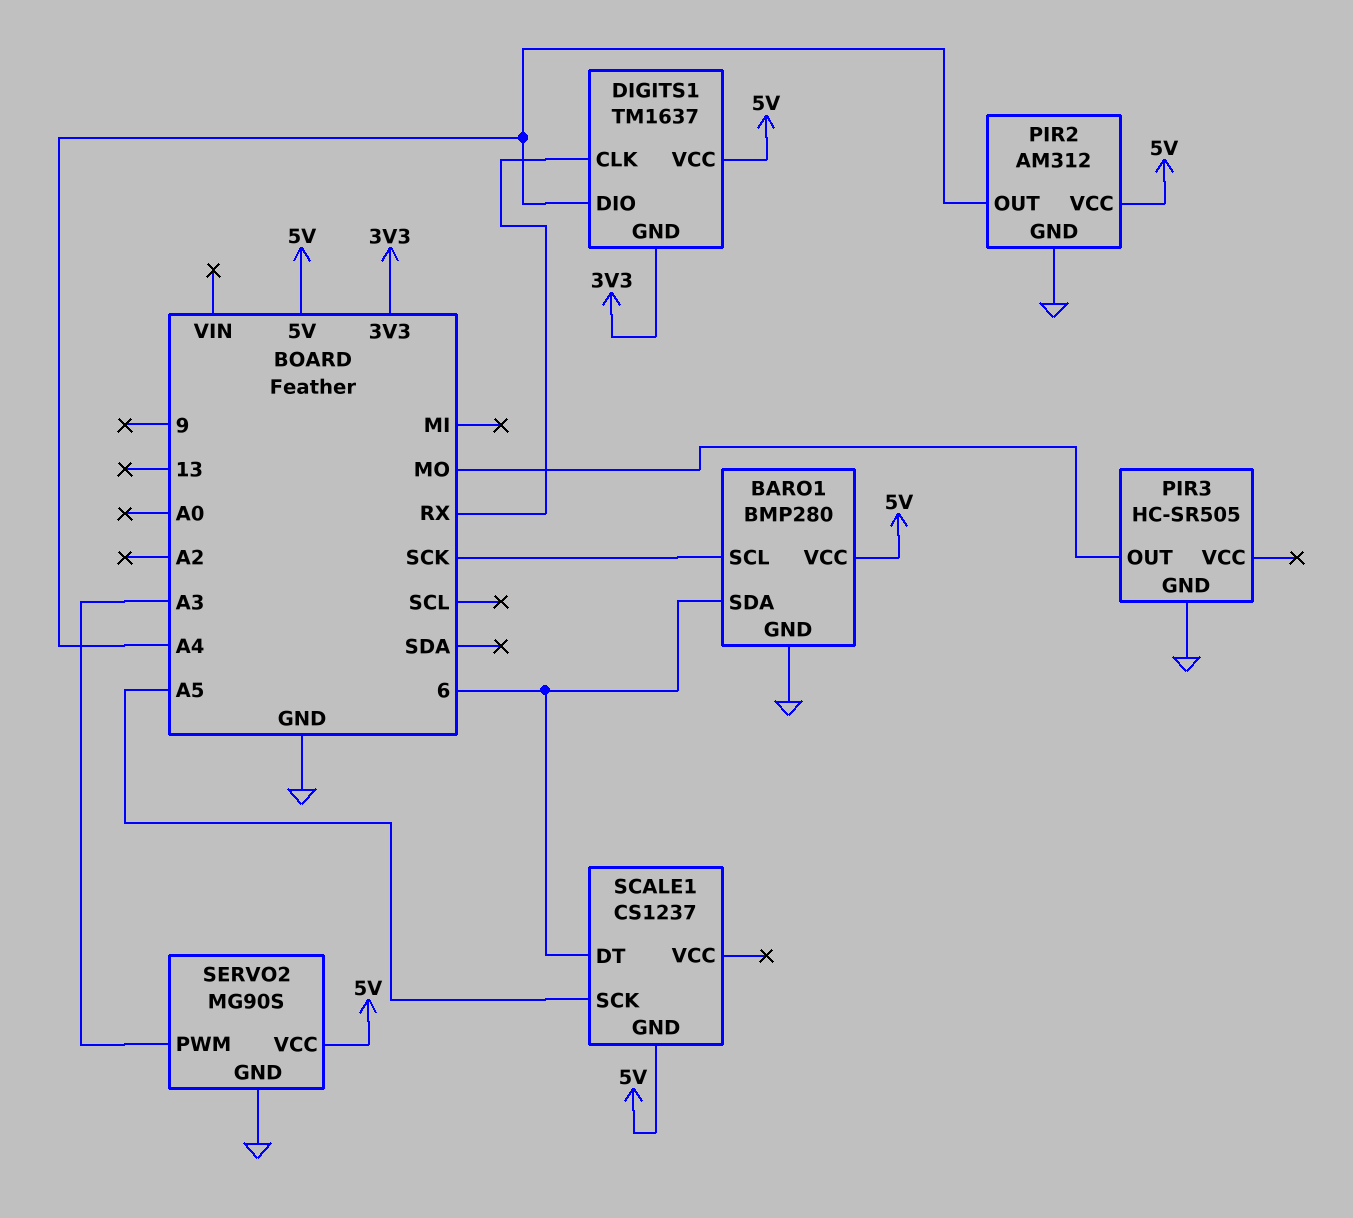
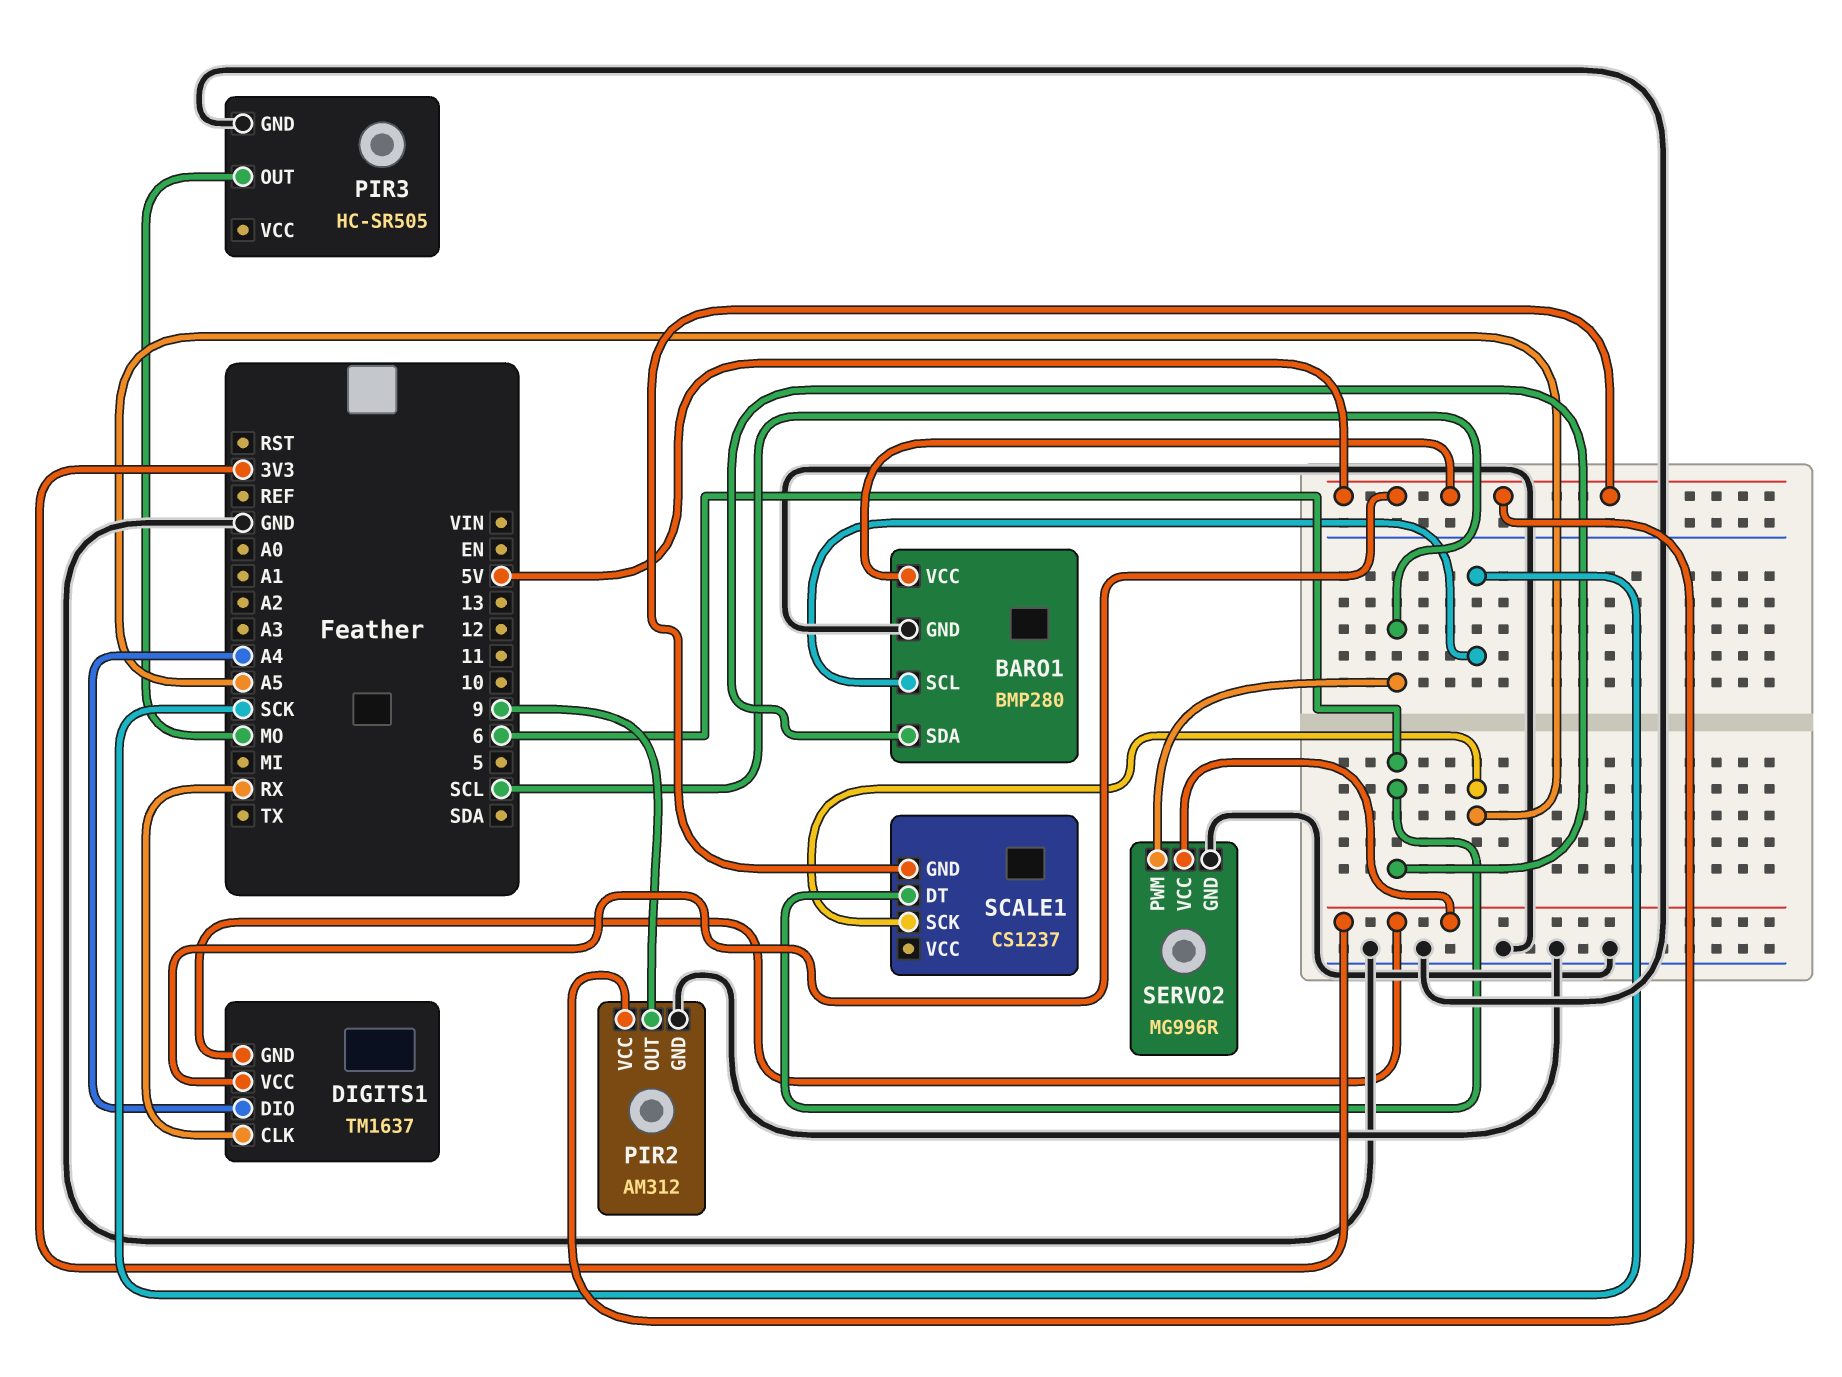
PIR2 pin OUT: A4 -> 9
SERVO2: MG90S -> MG996R
SERVO2 pin PWM: A3 -> SCL
SERVO2 pin VCC: 5V -> 3V3

